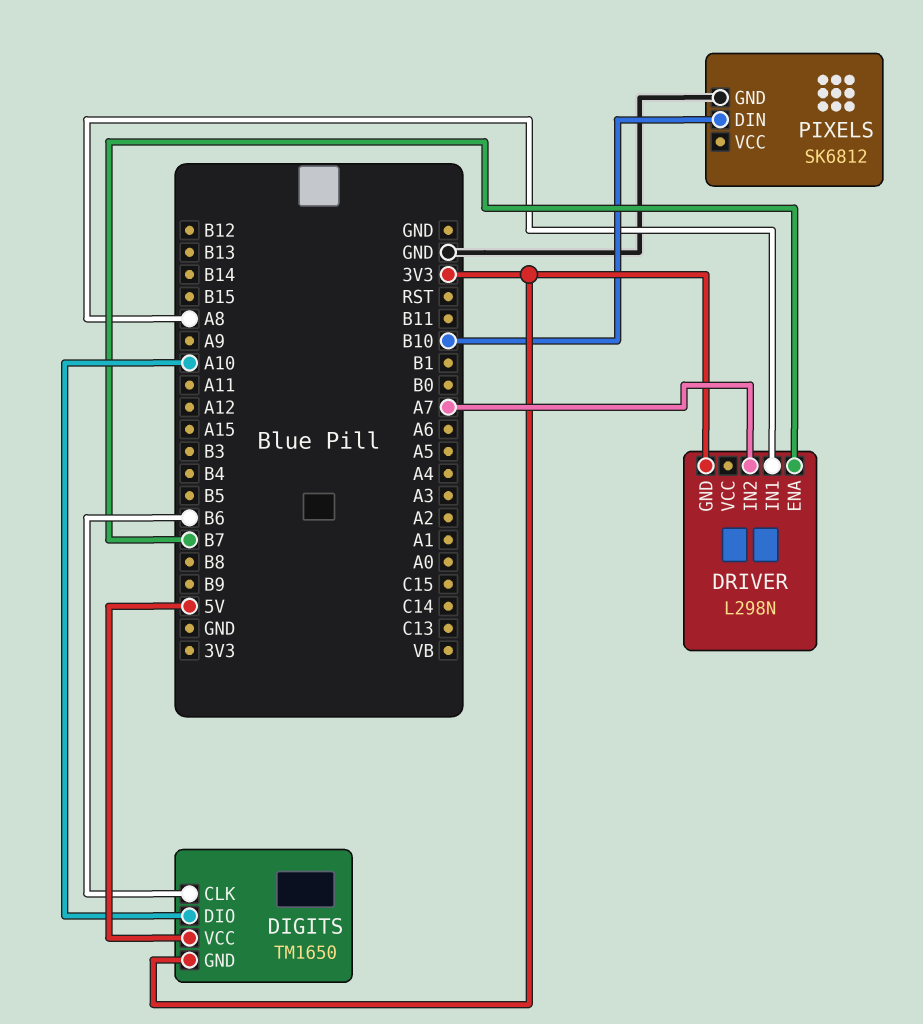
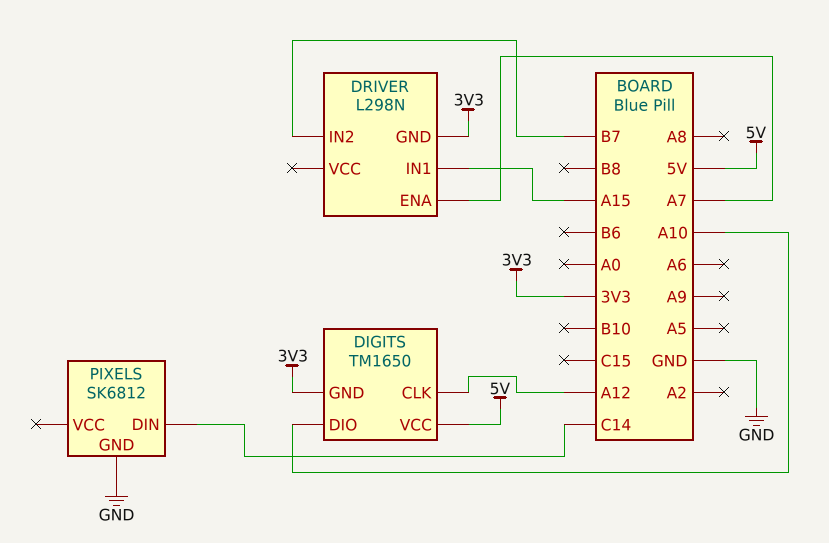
DIGITS pin CLK: B6 -> A12
DRIVER pin ENA: B7 -> A7
DRIVER pin IN1: A8 -> A15
DRIVER pin IN2: A7 -> B7
PIXELS pin DIN: B10 -> C14

